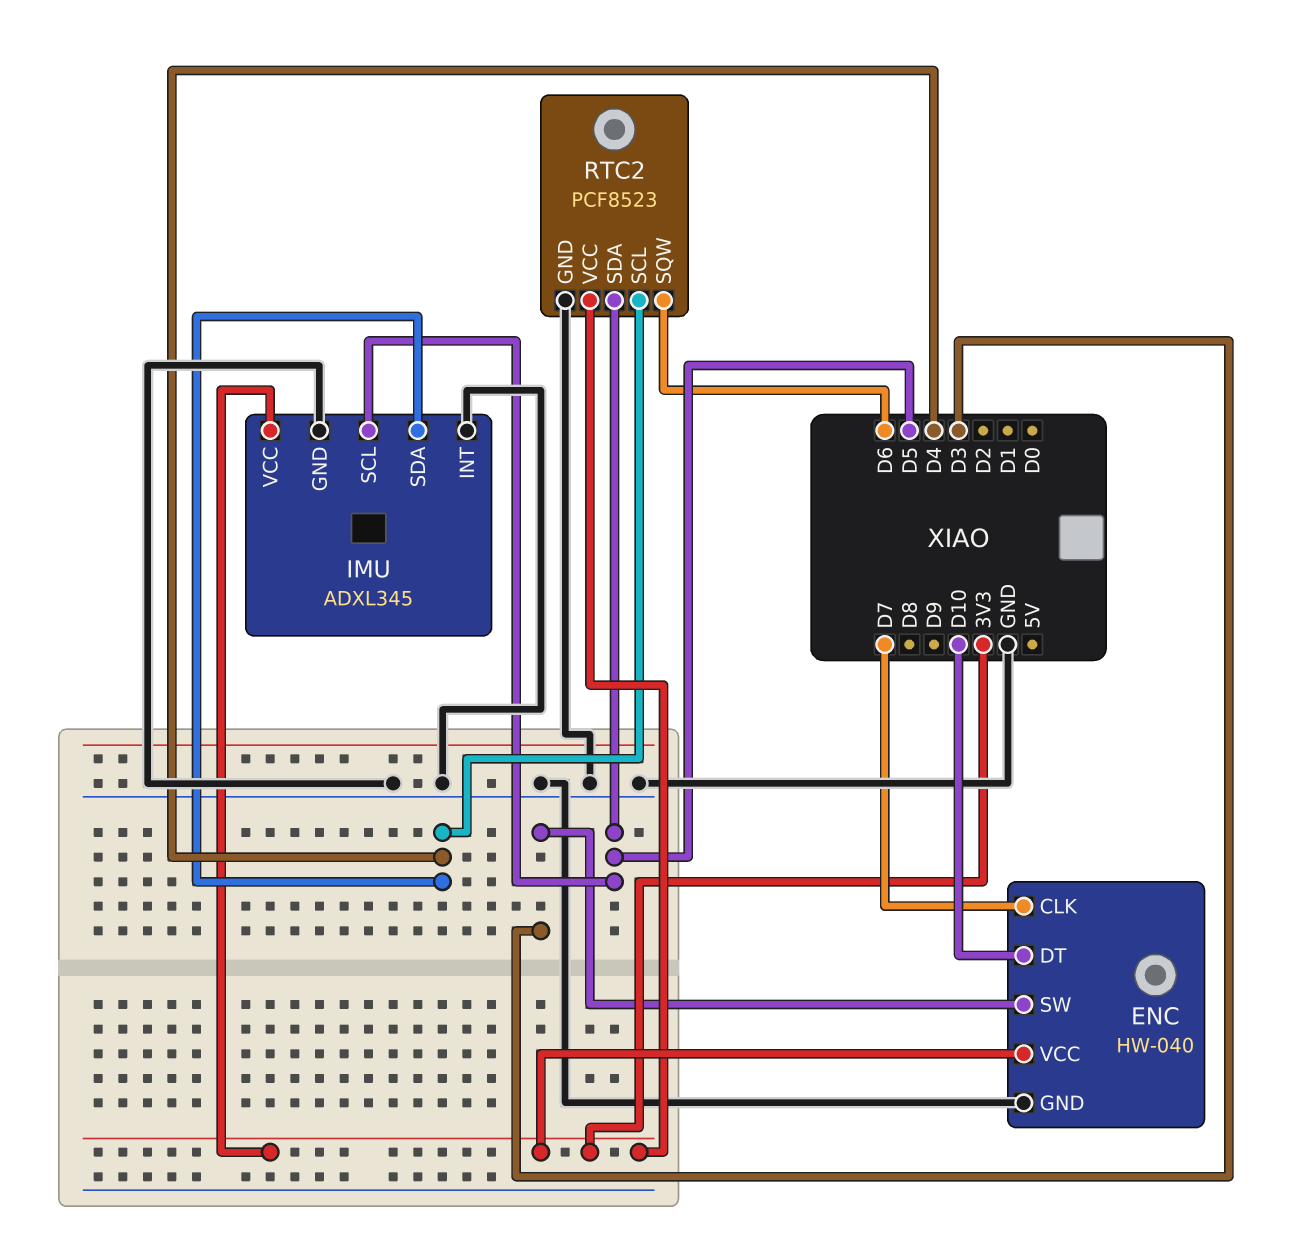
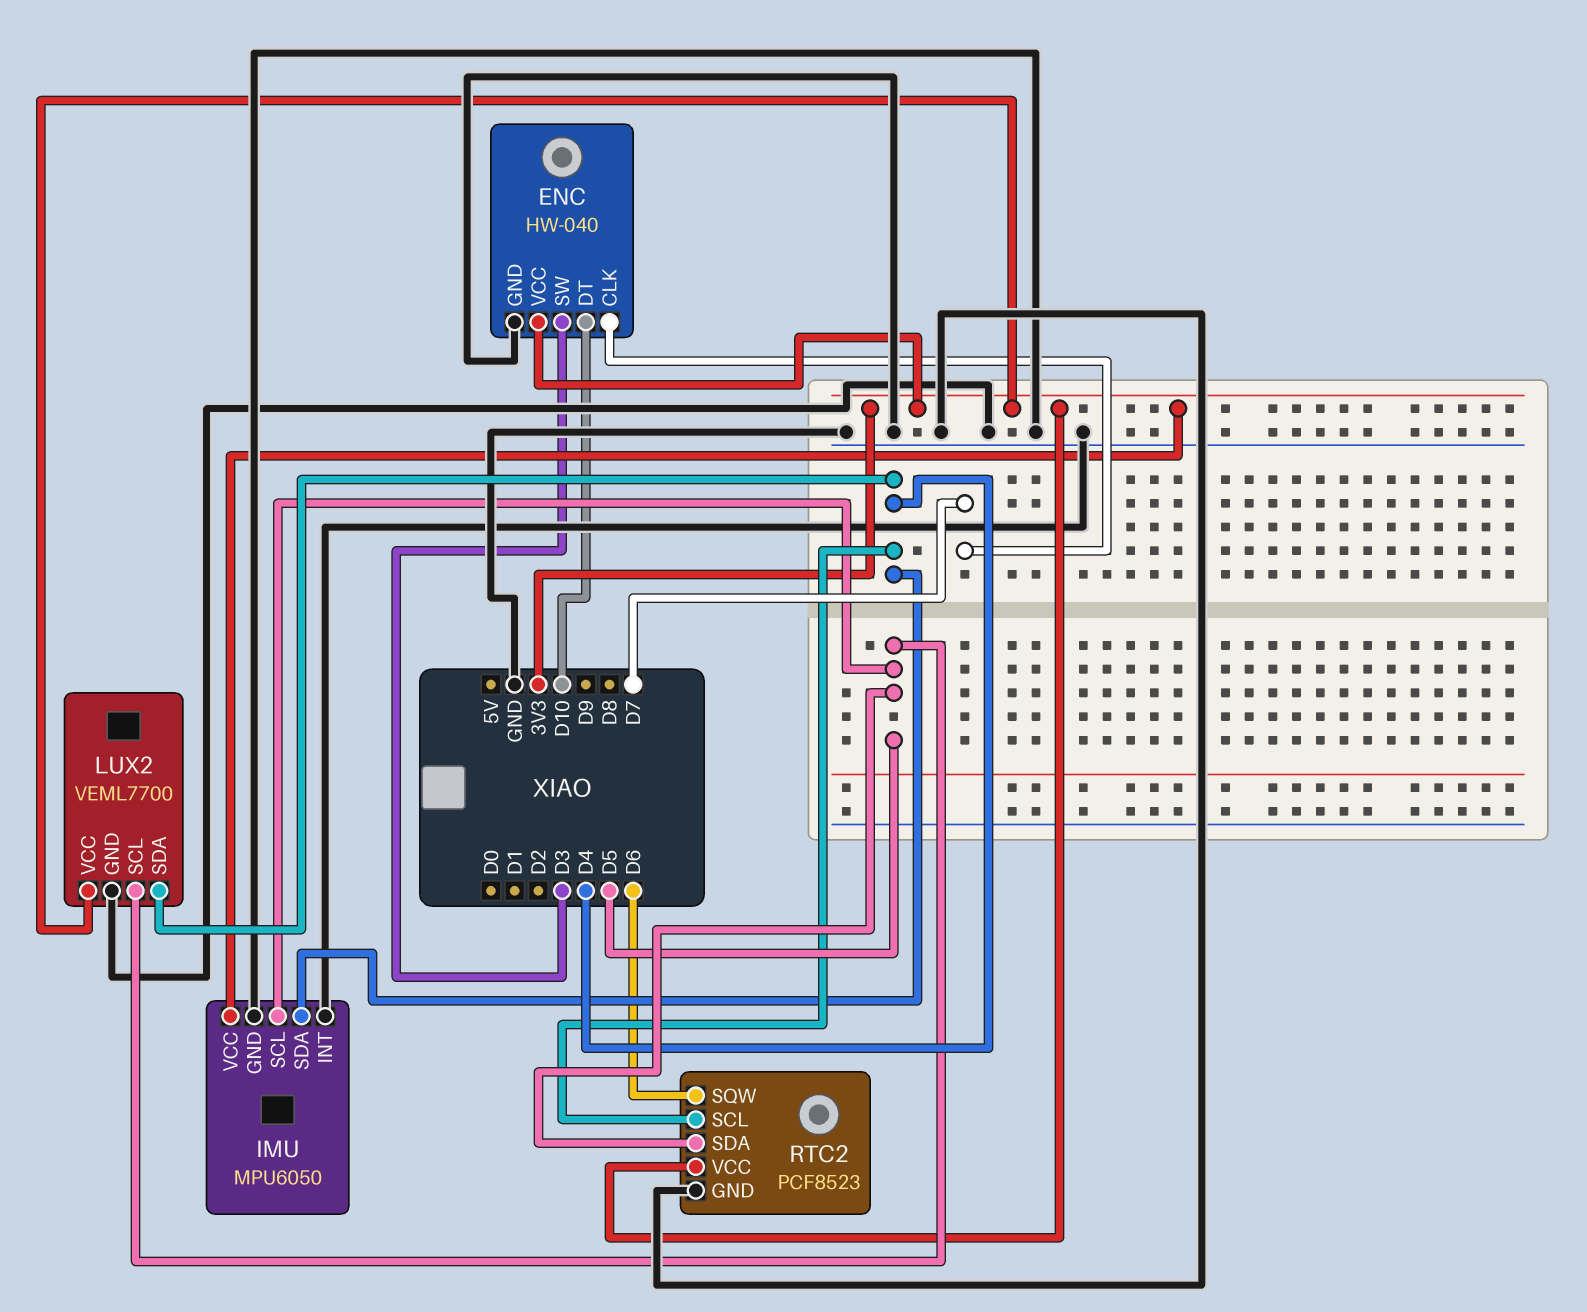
IMU: ADXL345 -> MPU6050
LUX2: none -> VEML7700
LUX2 pin GND: none -> GND
LUX2 pin SCL: none -> D5
LUX2 pin SDA: none -> D4
LUX2 pin VCC: none -> 3V3

